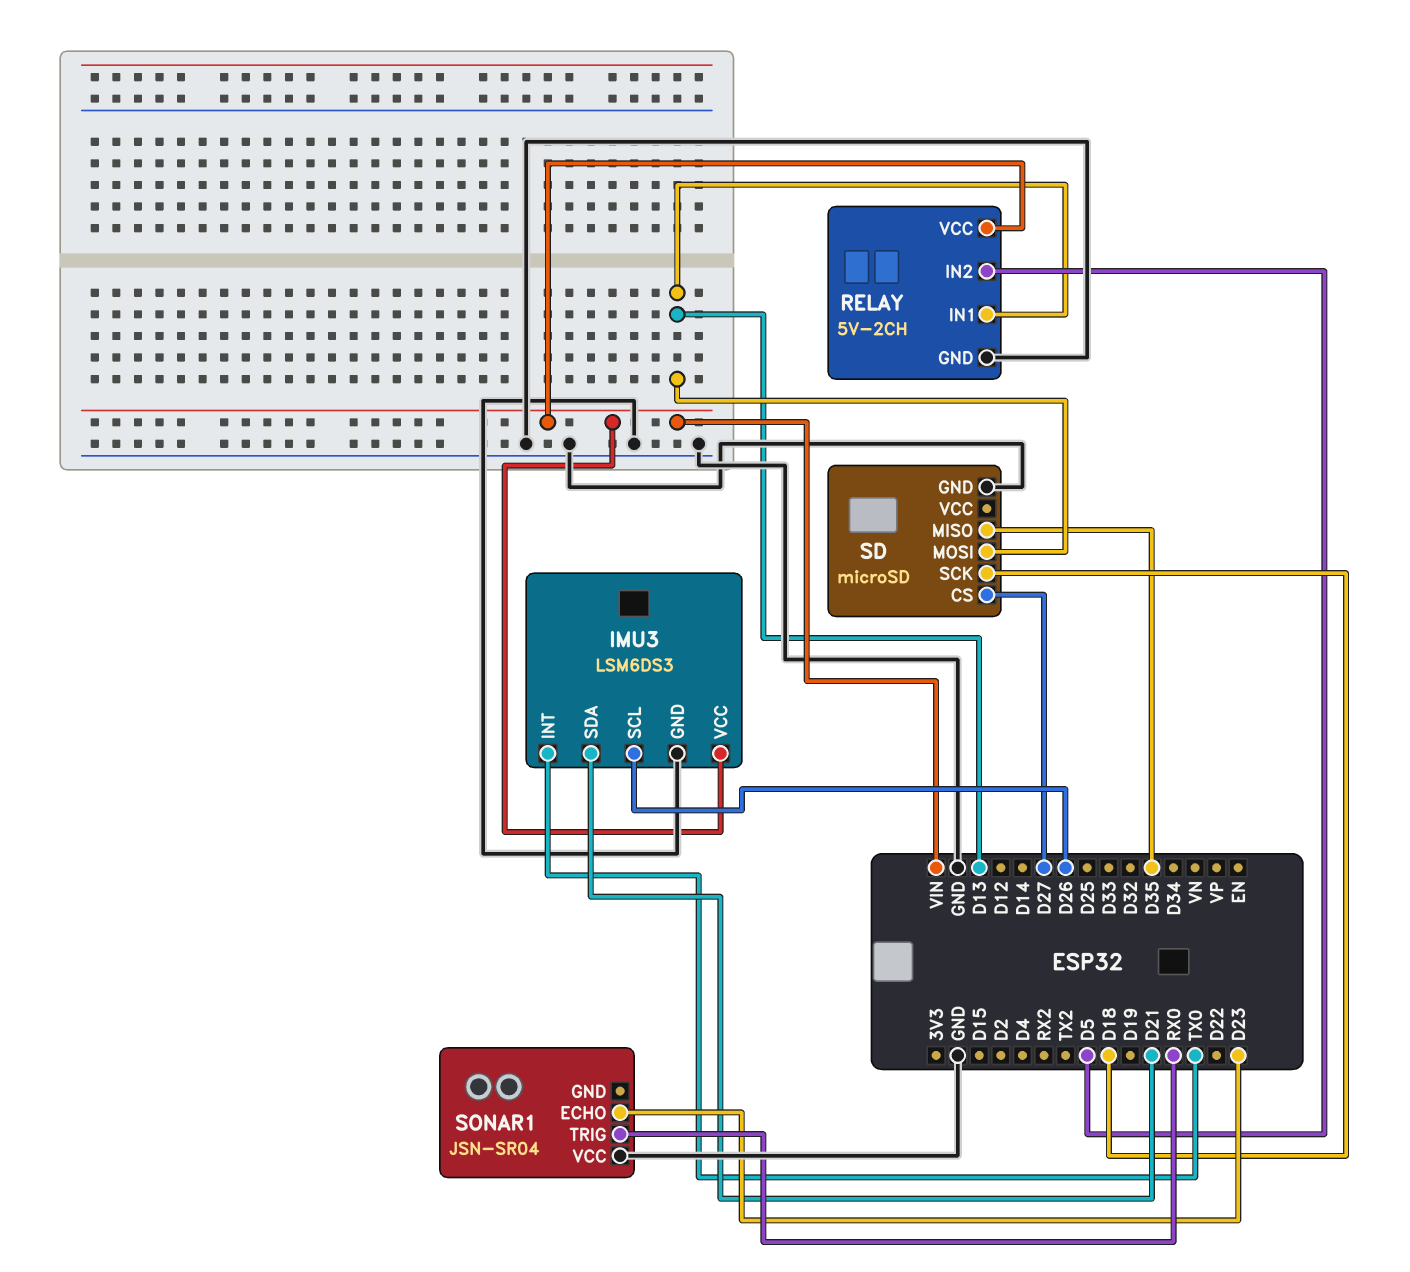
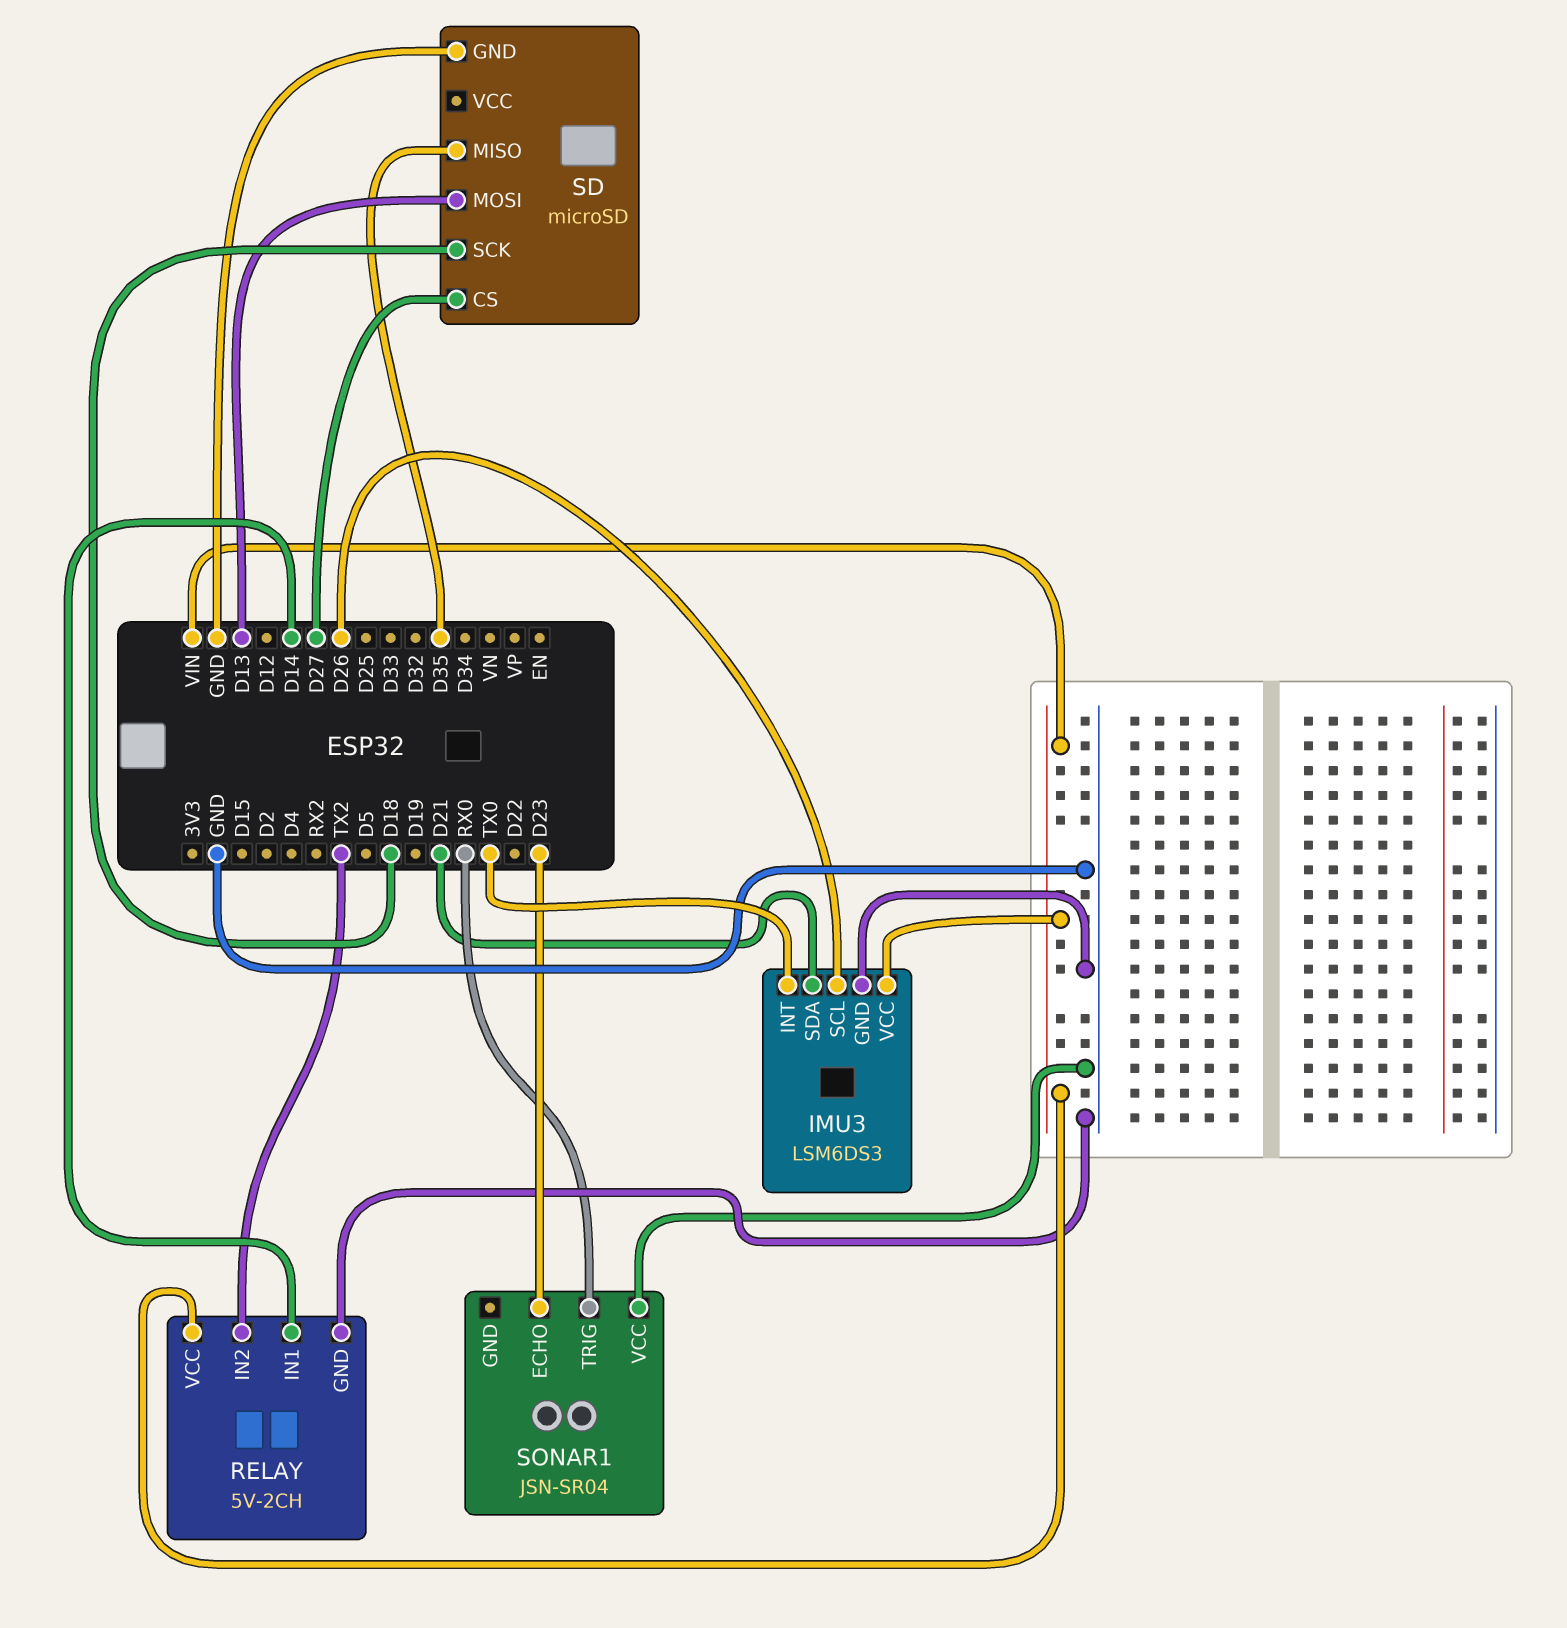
RELAY pin IN1: D13 -> D14
RELAY pin IN2: D5 -> TX2

